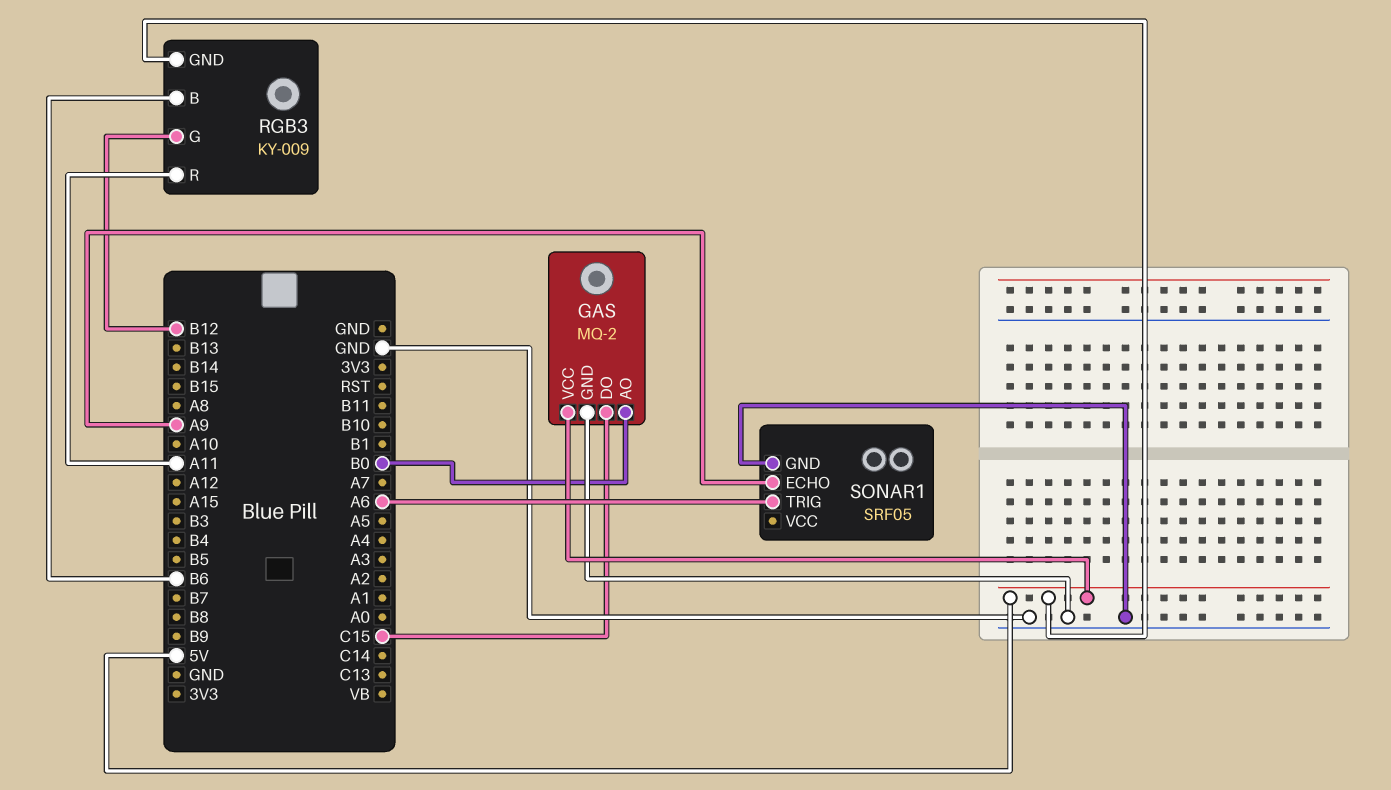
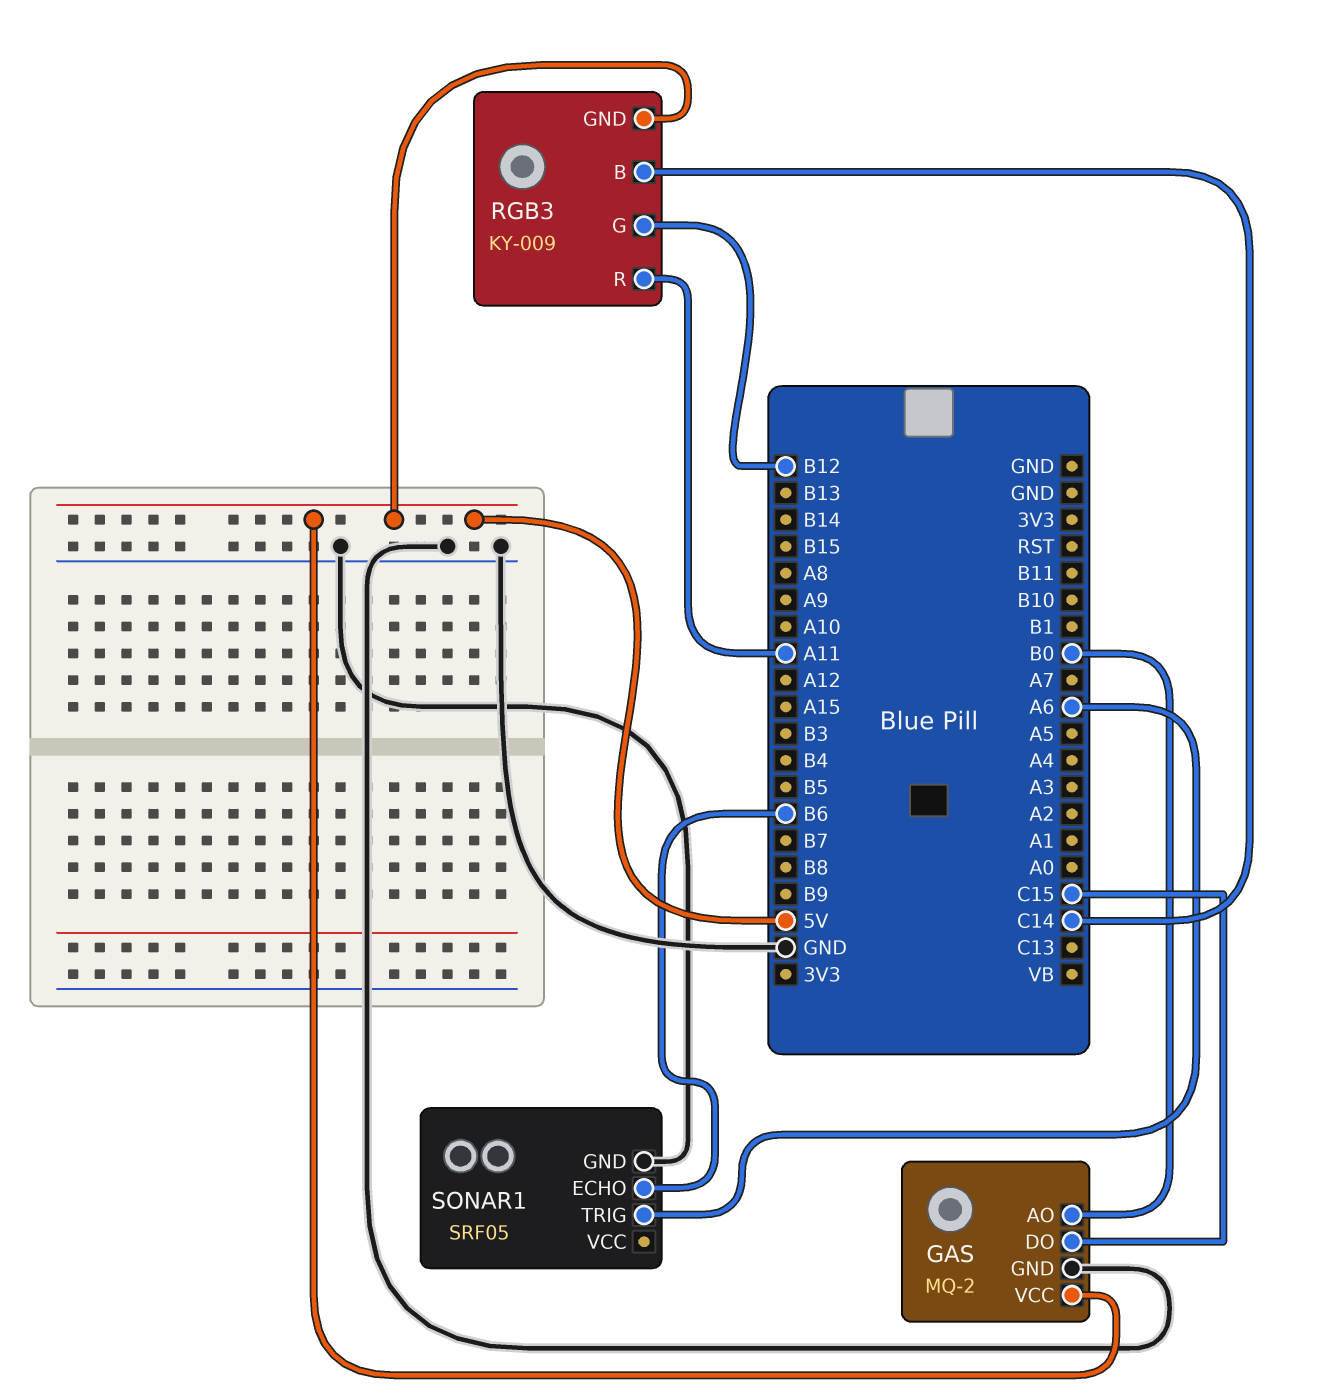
RGB3 pin B: B6 -> C14
SONAR1 pin ECHO: A9 -> B6

